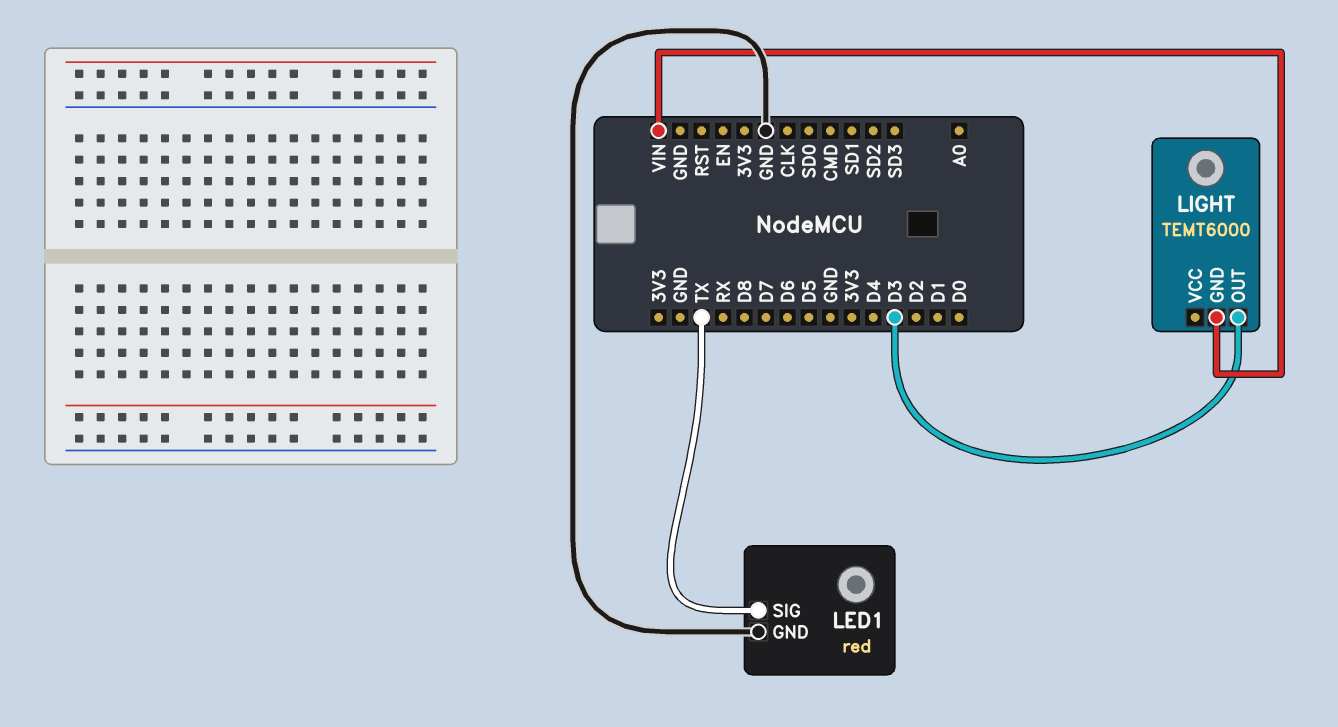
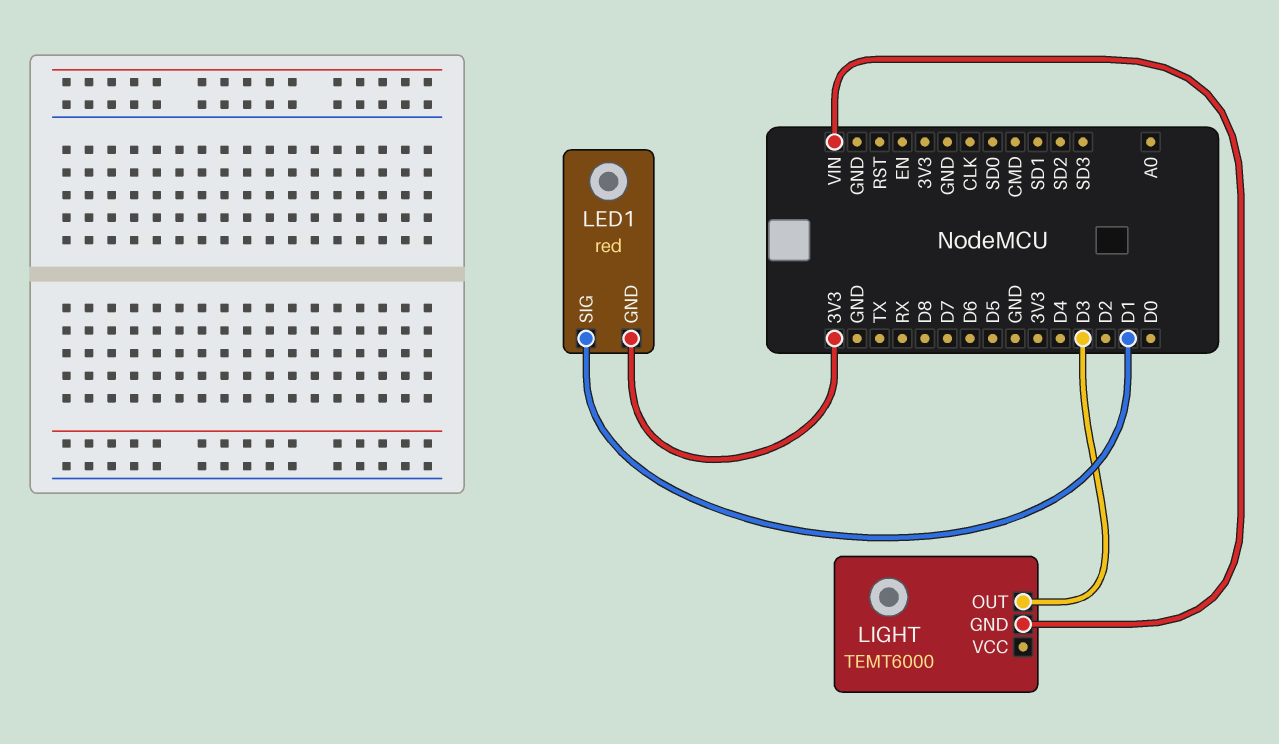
LED1 pin GND: GND -> 3V3
LED1 pin SIG: TX -> D1

